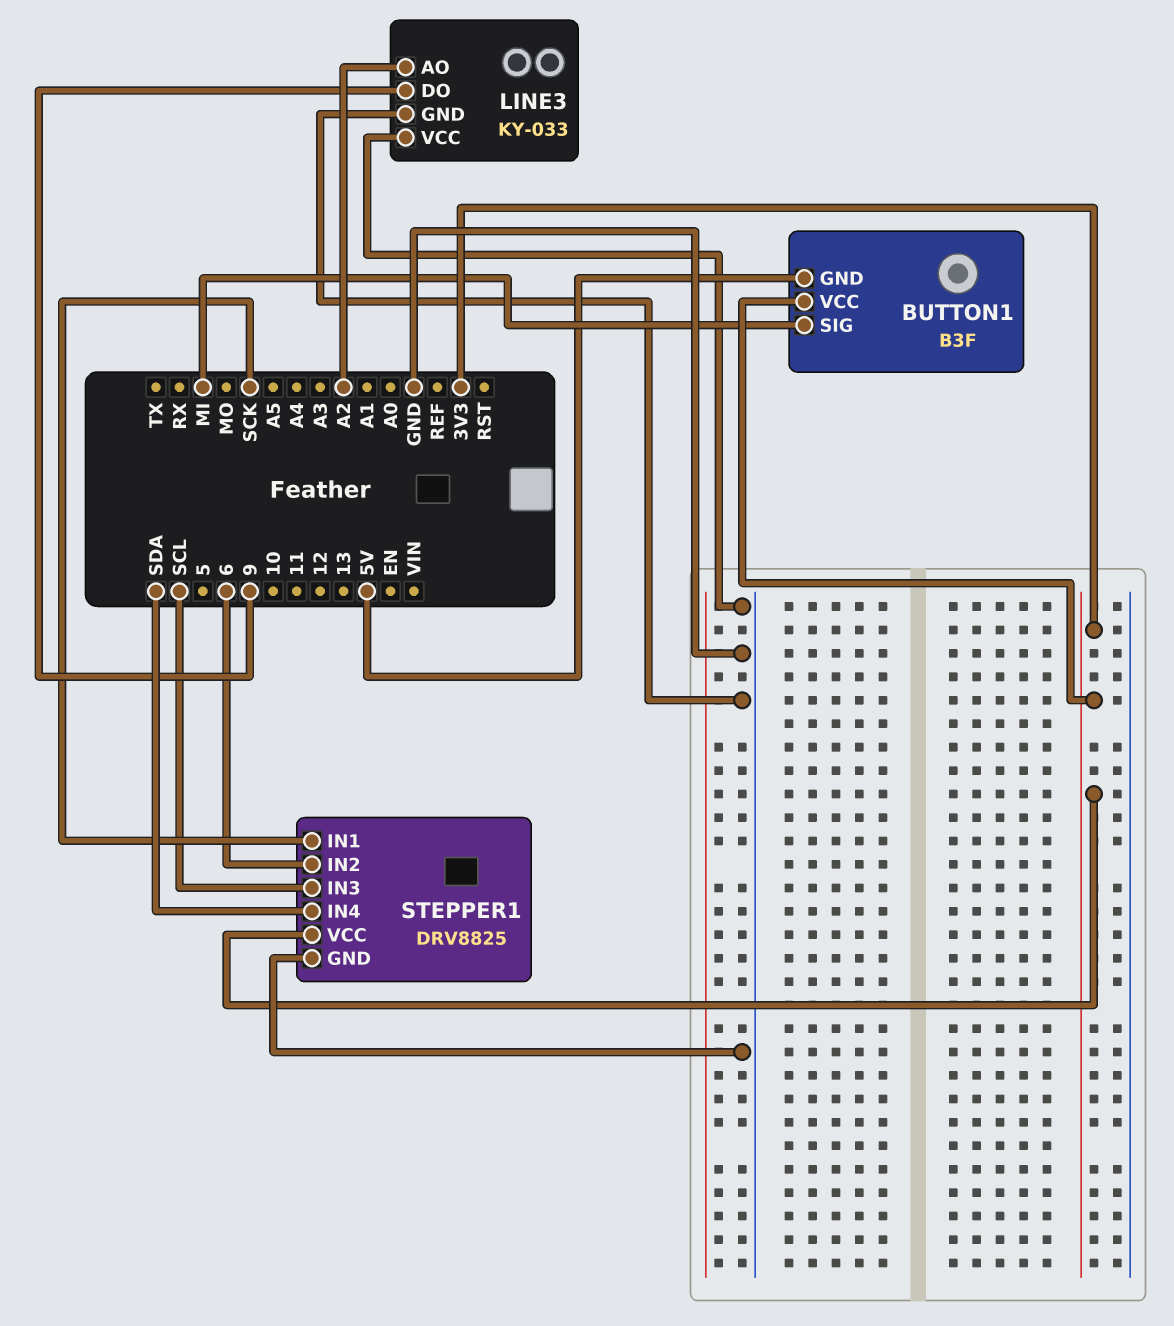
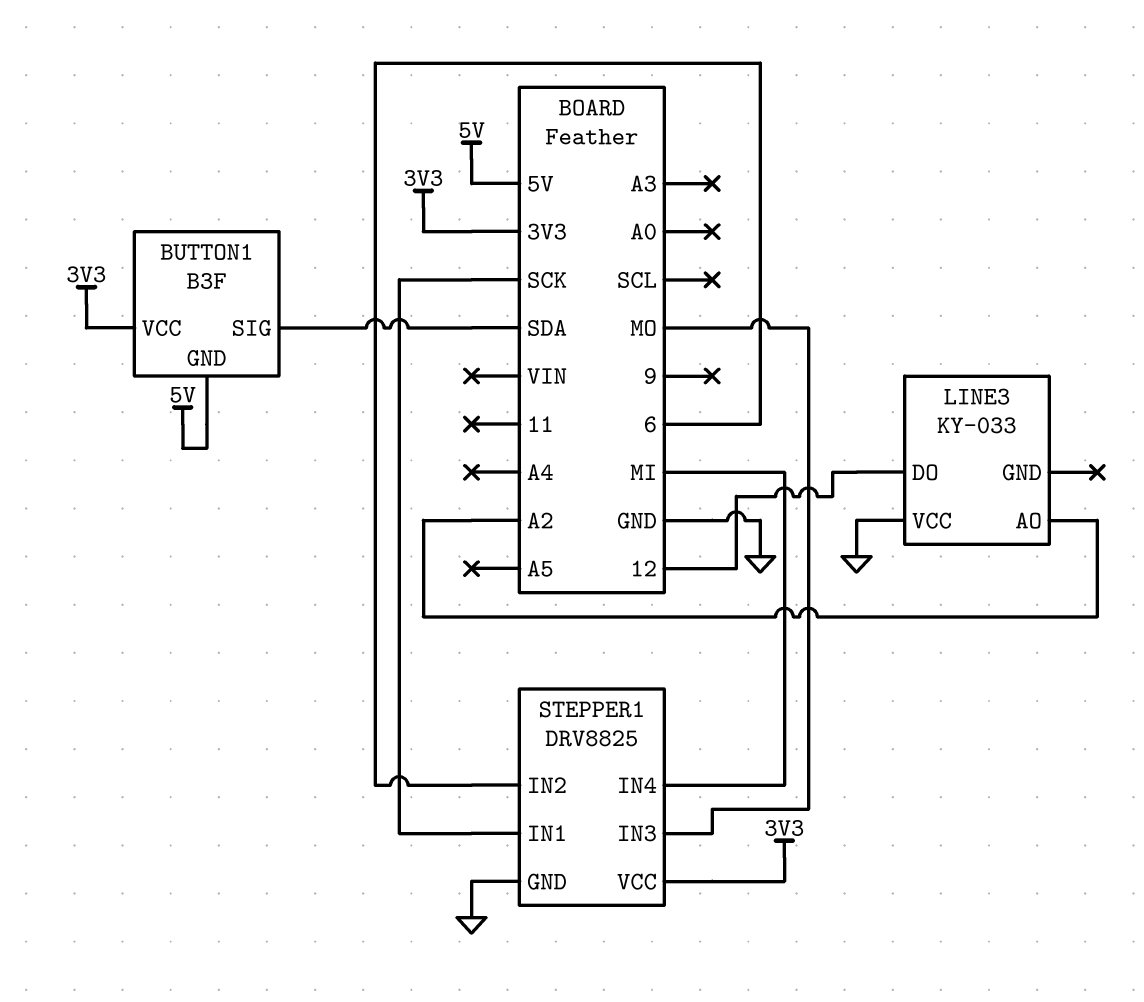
BUTTON1 pin SIG: MI -> SDA
LINE3 pin DO: 9 -> 12
LINE3 pin GND: GND -> none
STEPPER1 pin IN3: SCL -> MO
STEPPER1 pin IN4: SDA -> MI

